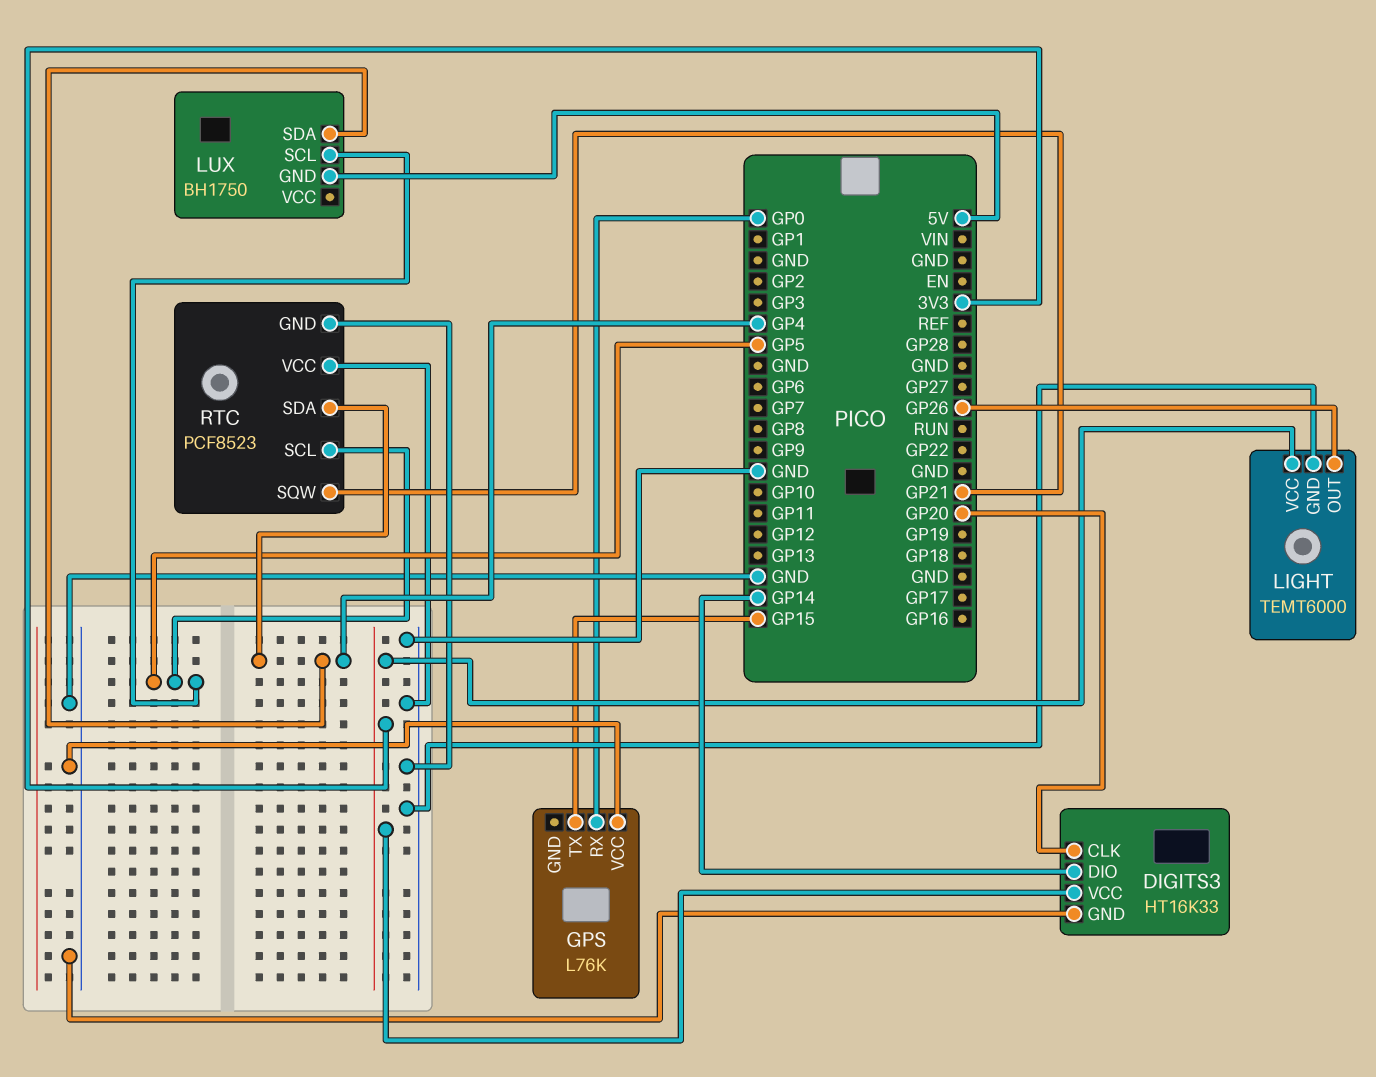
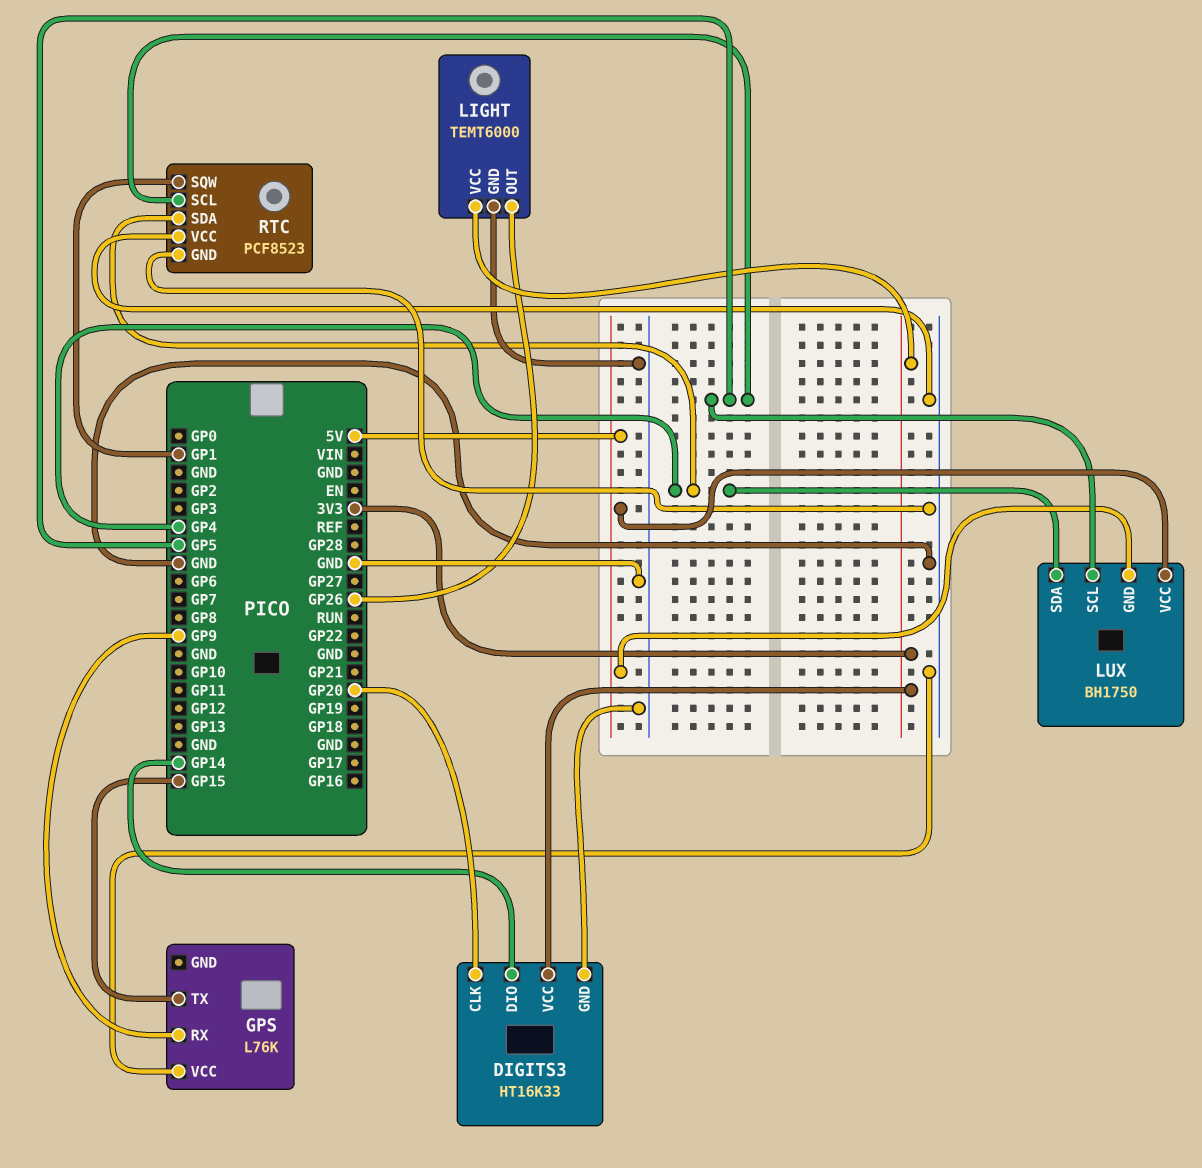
GPS pin RX: GP0 -> GP9
LUX pin VCC: none -> 5V
RTC pin SQW: GP21 -> GP1

